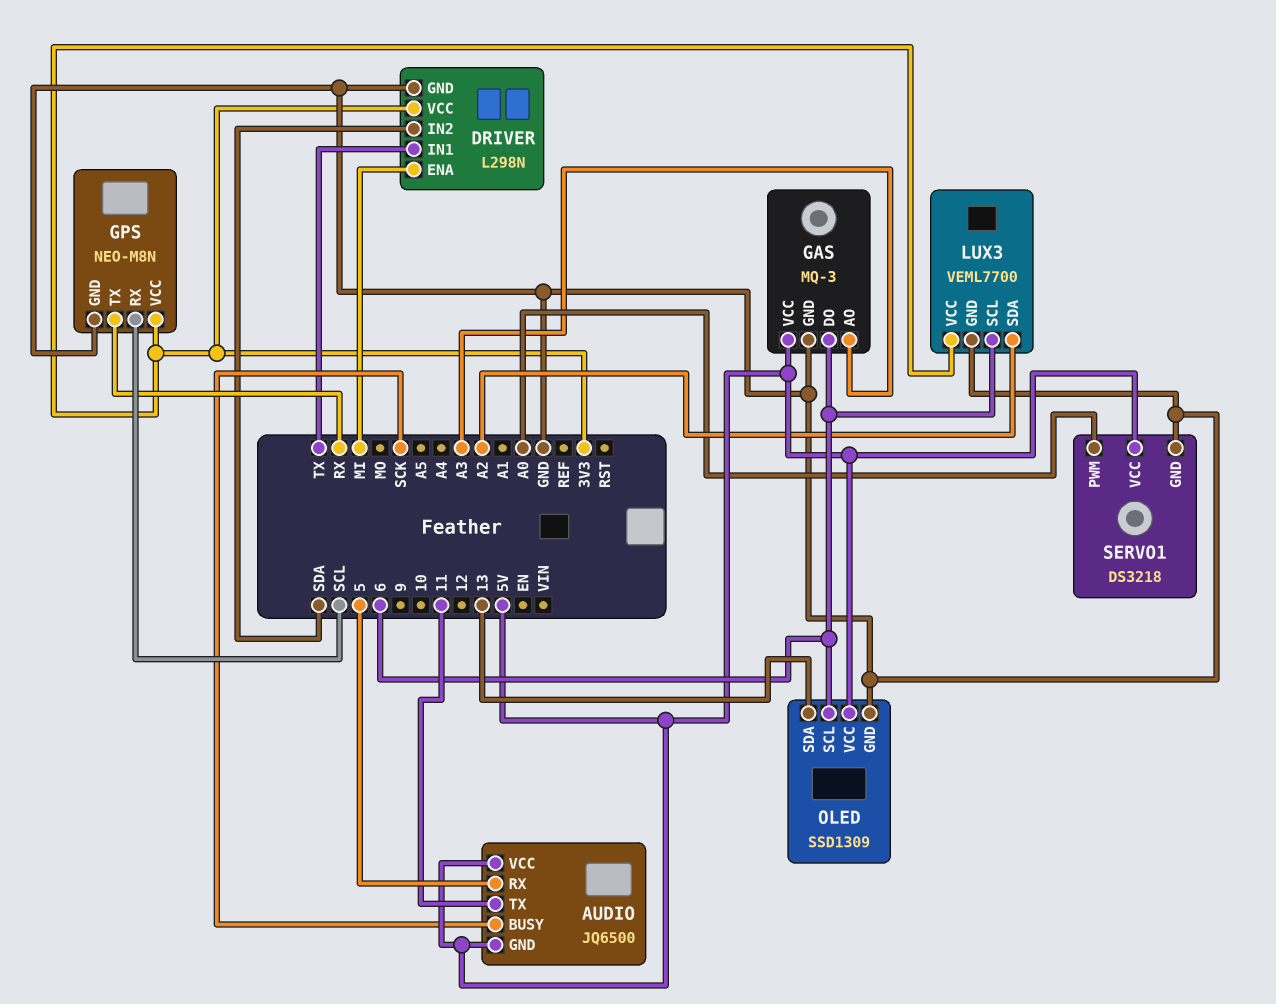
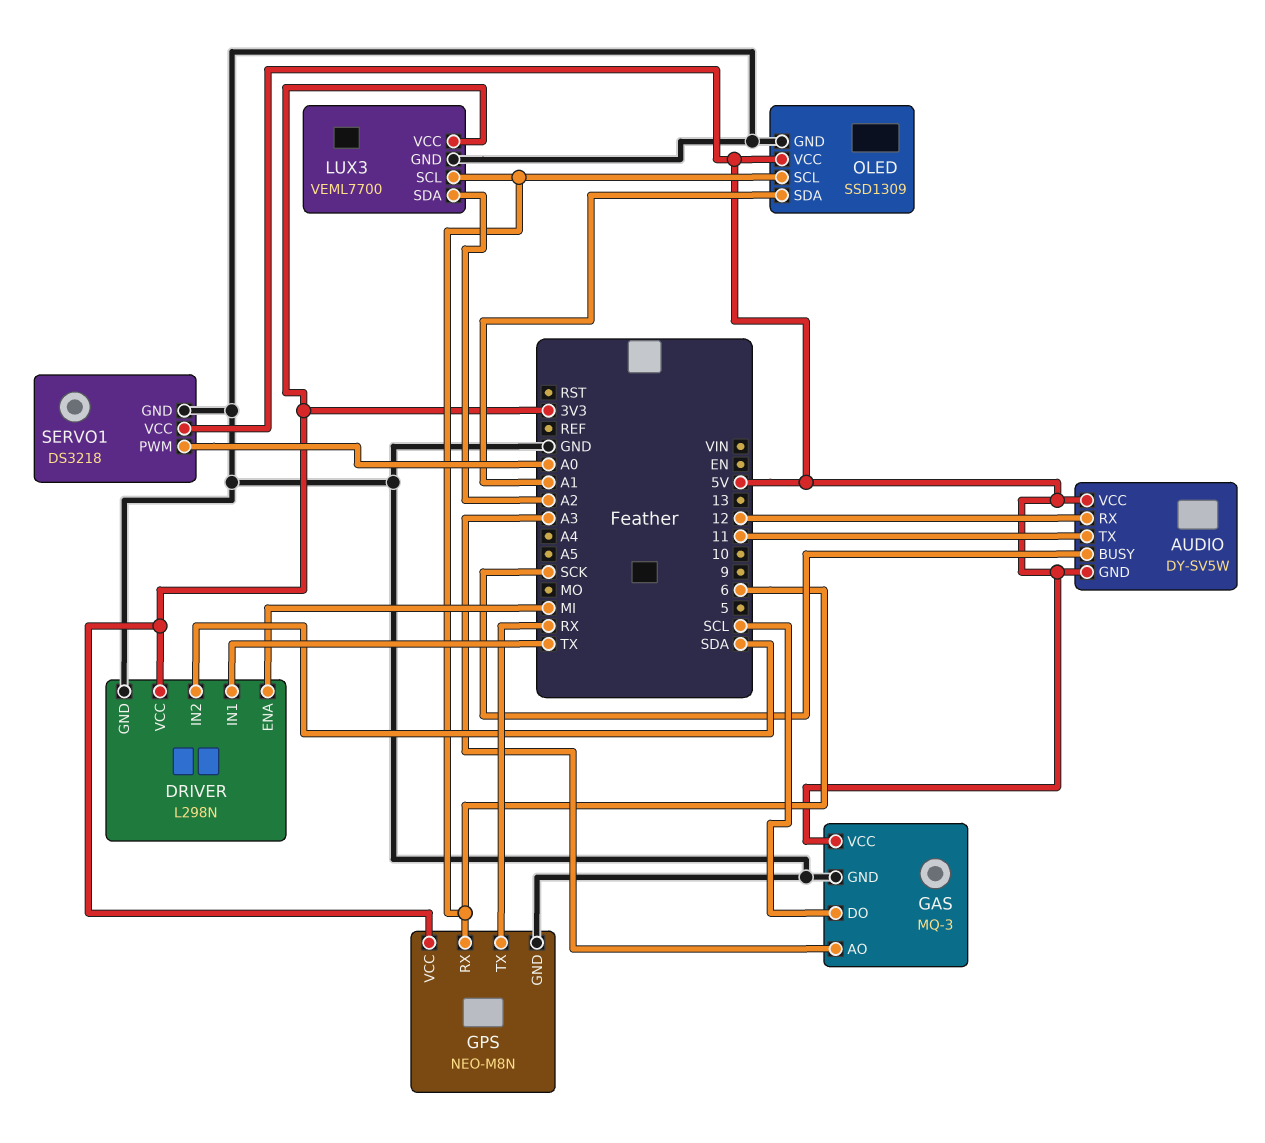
AUDIO: JQ6500 -> DY-SV5W
AUDIO pin RX: 5 -> 12
GAS pin DO: 6 -> SCL
GPS pin RX: SCL -> 6
OLED pin SDA: 13 -> A1

